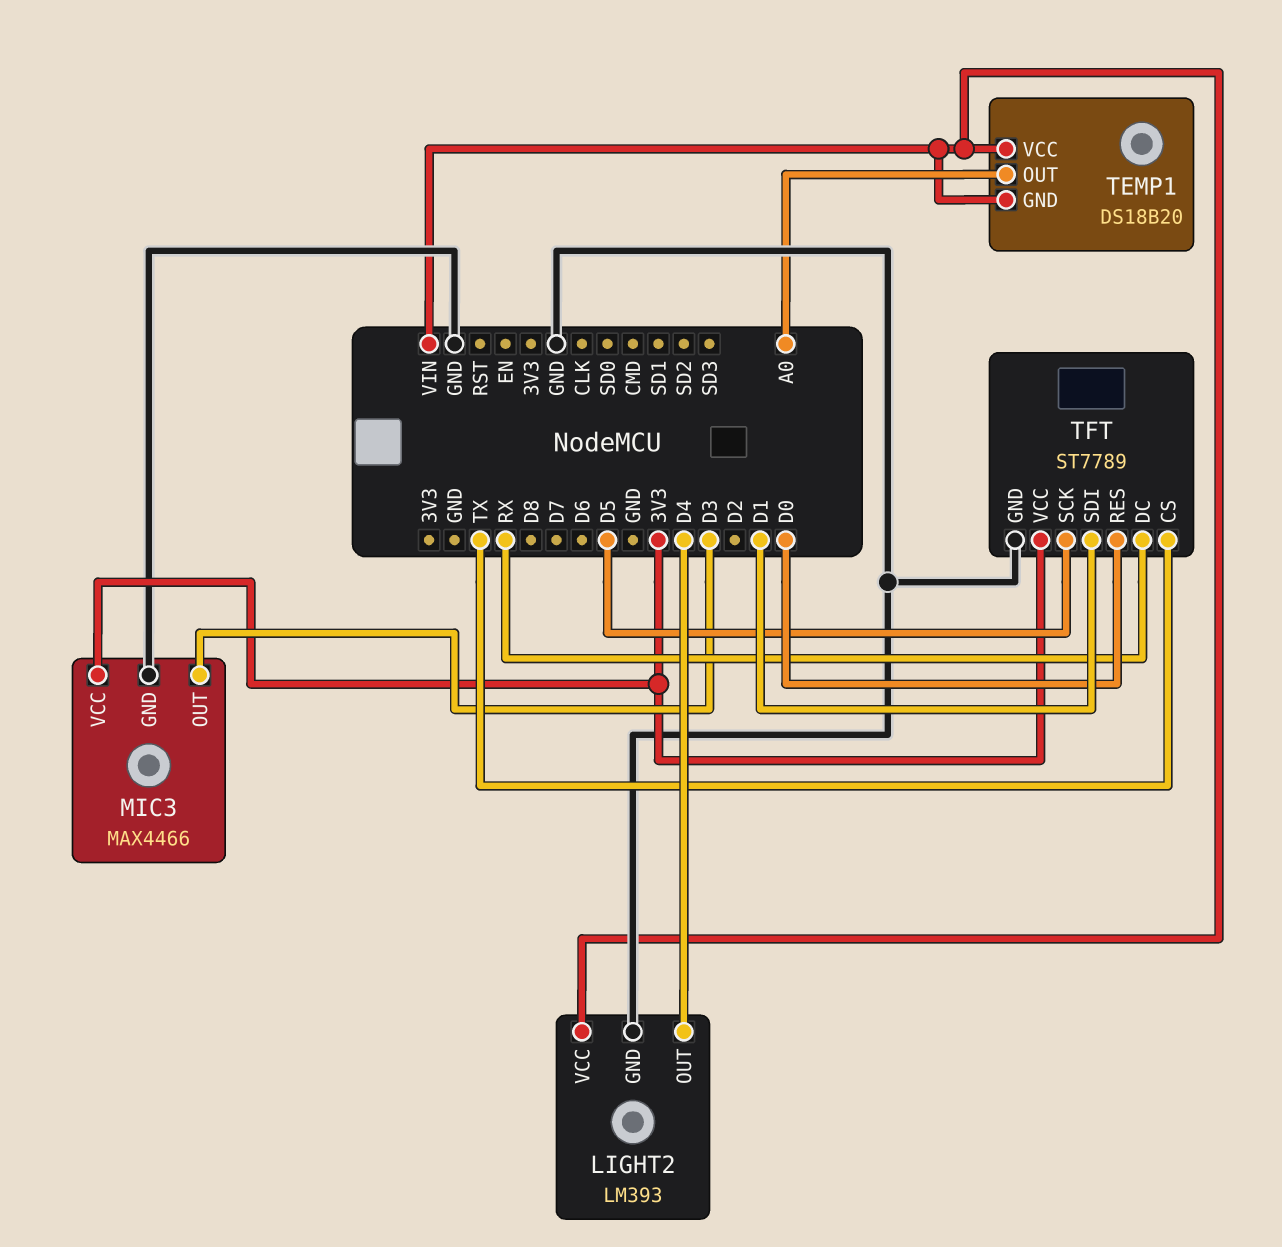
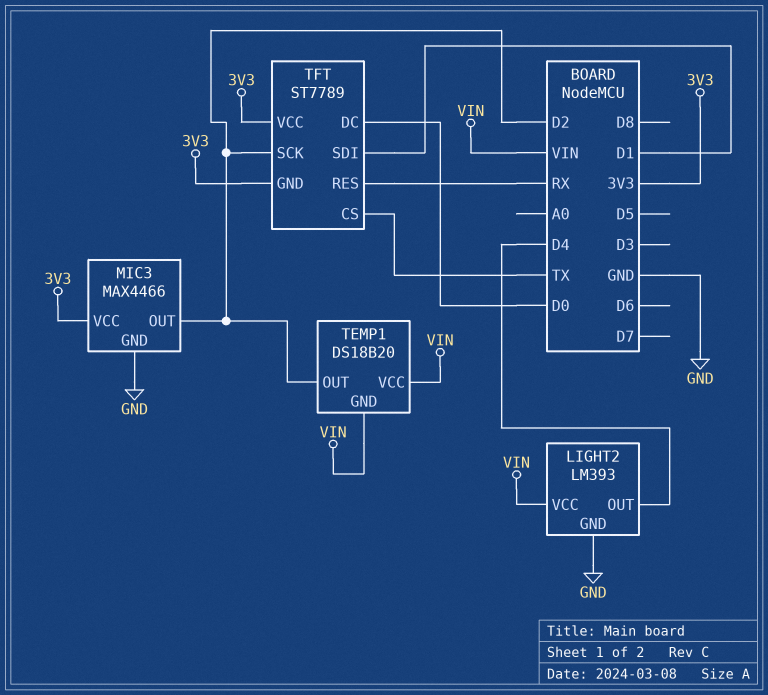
MIC3 pin OUT: D3 -> D2
TEMP1 pin OUT: A0 -> D2
TFT pin DC: RX -> D0
TFT pin GND: GND -> 3V3
TFT pin RES: D0 -> RX
TFT pin SCK: D5 -> D2

